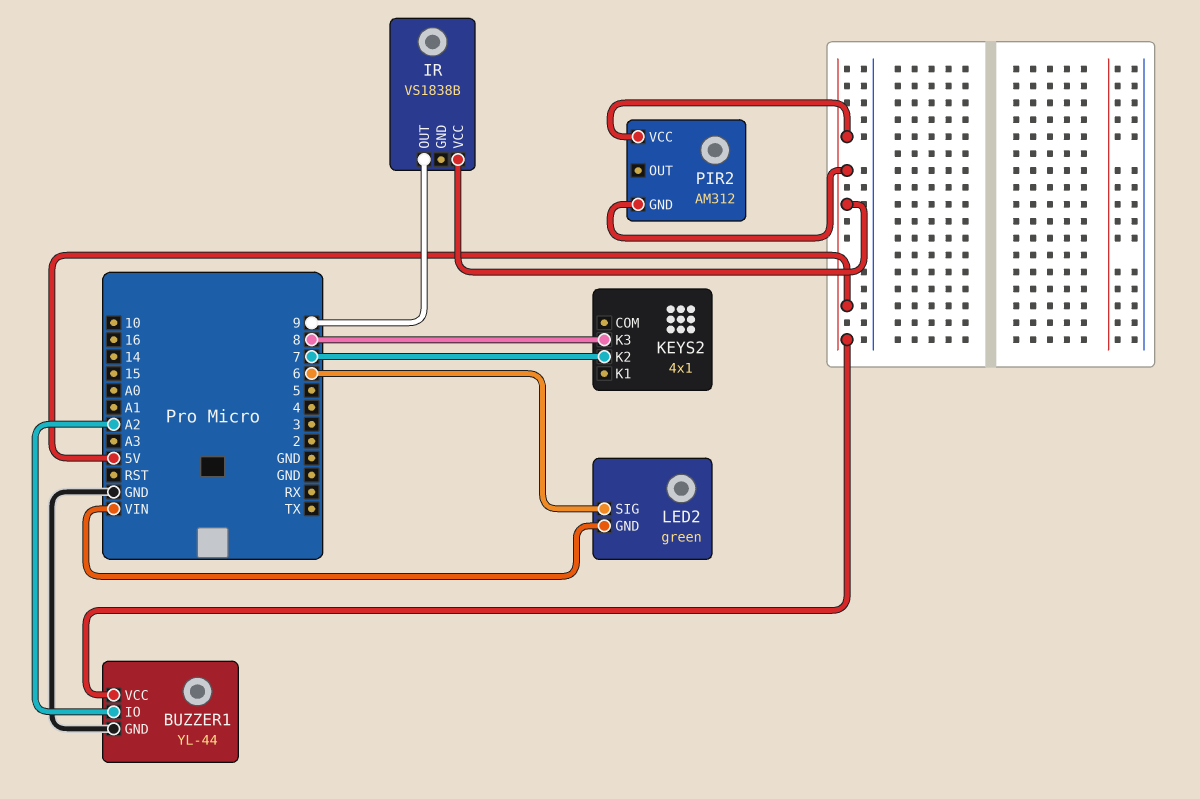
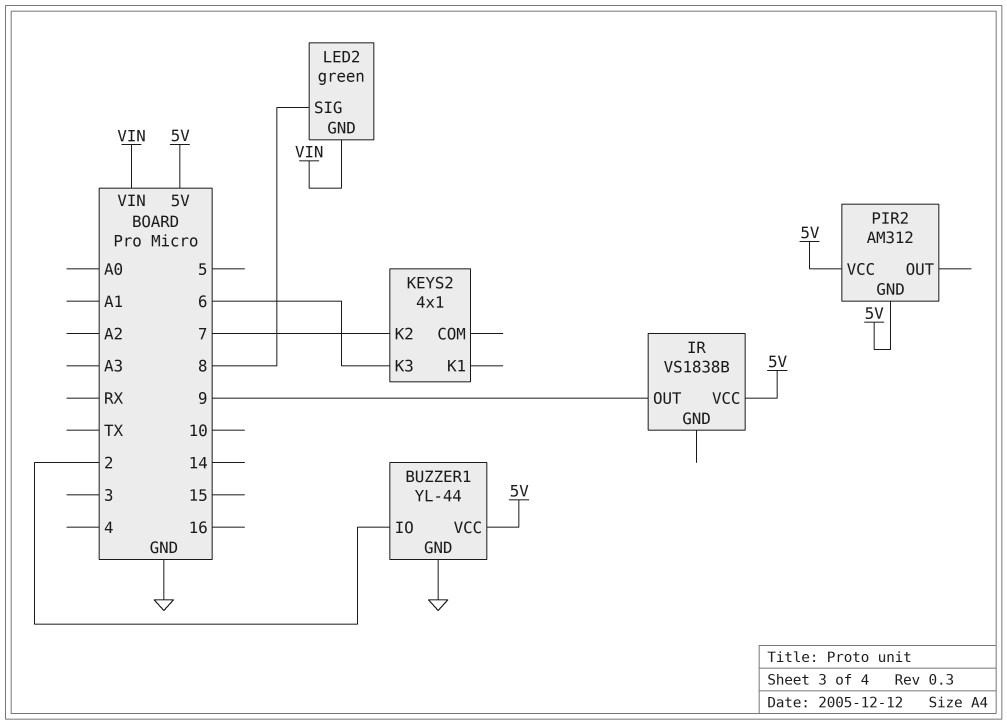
BUZZER1 pin IO: A2 -> 2
KEYS2 pin K3: 8 -> 6
LED2 pin SIG: 6 -> 8

